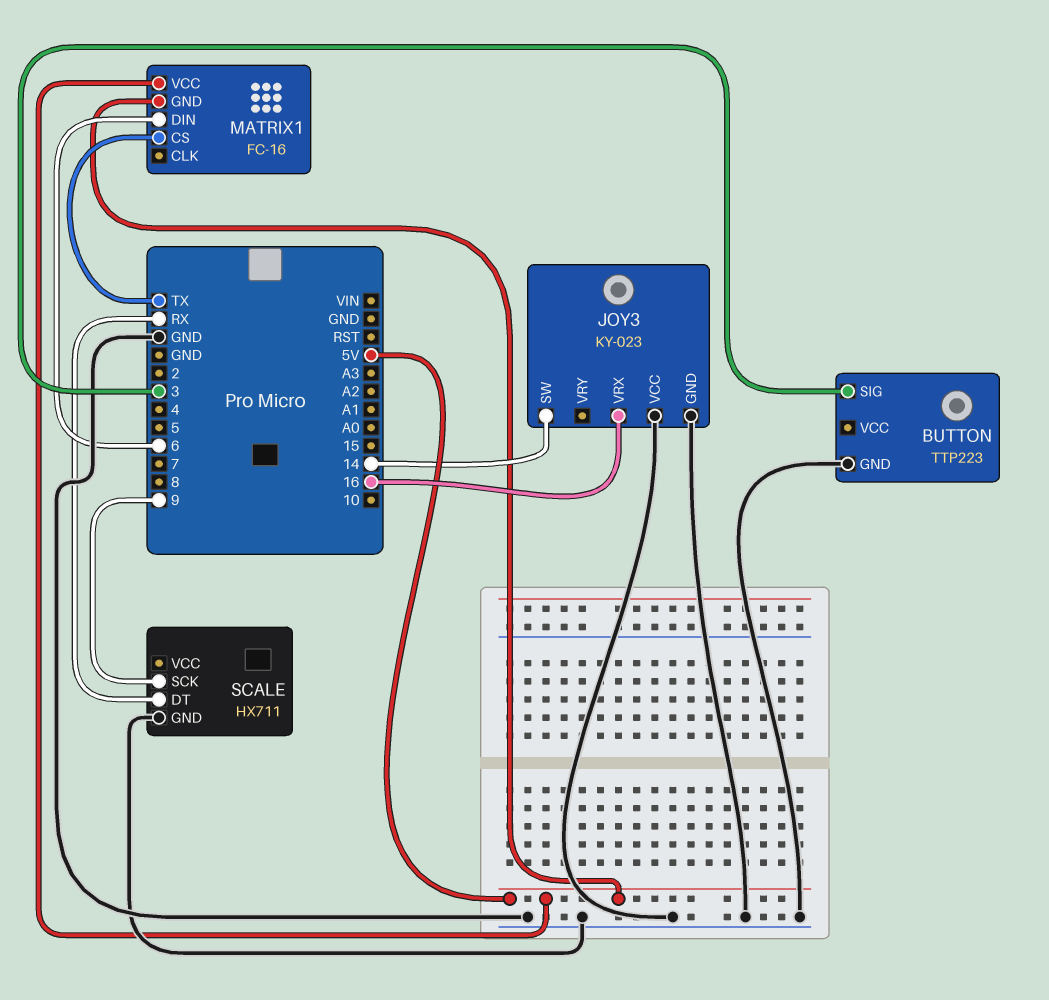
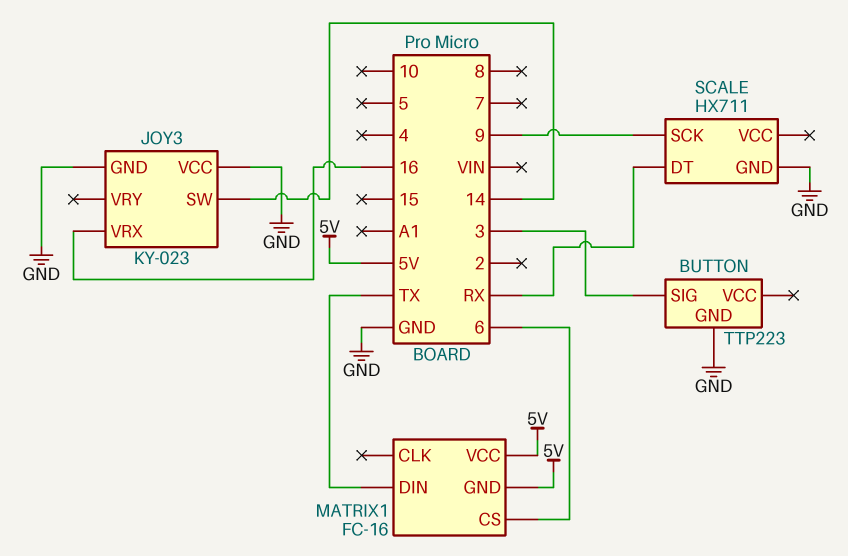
MATRIX1 pin CS: TX -> 6
MATRIX1 pin DIN: 6 -> TX

